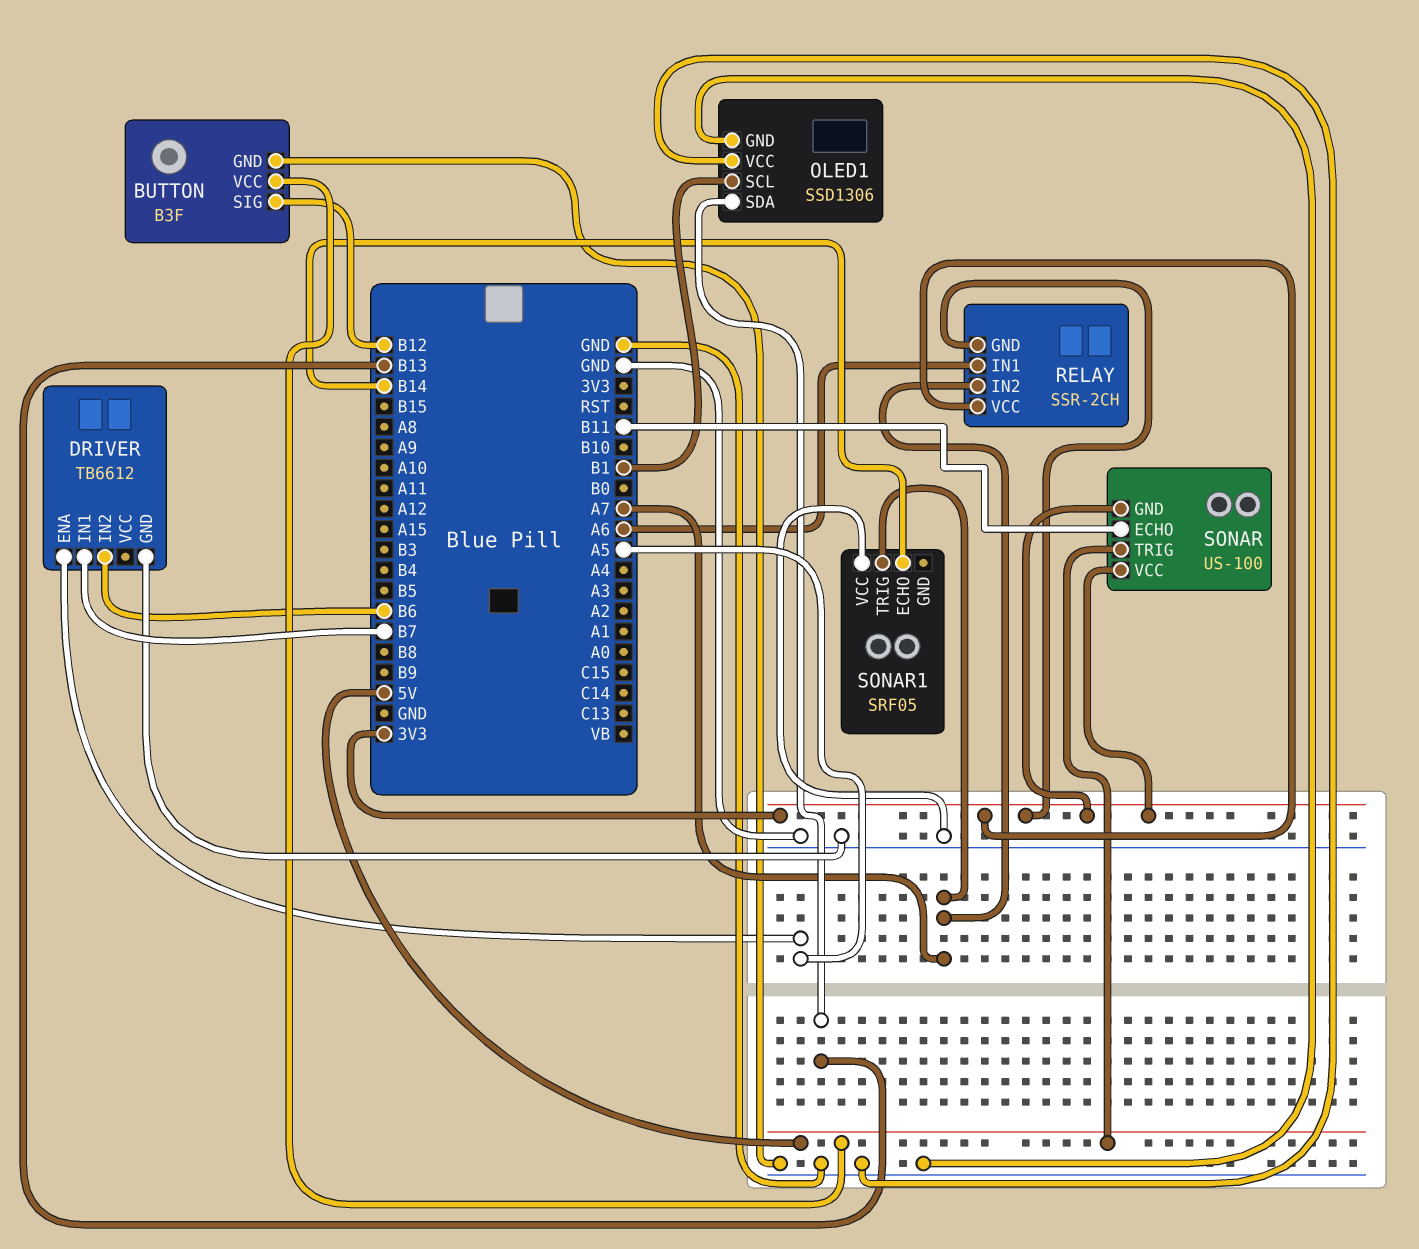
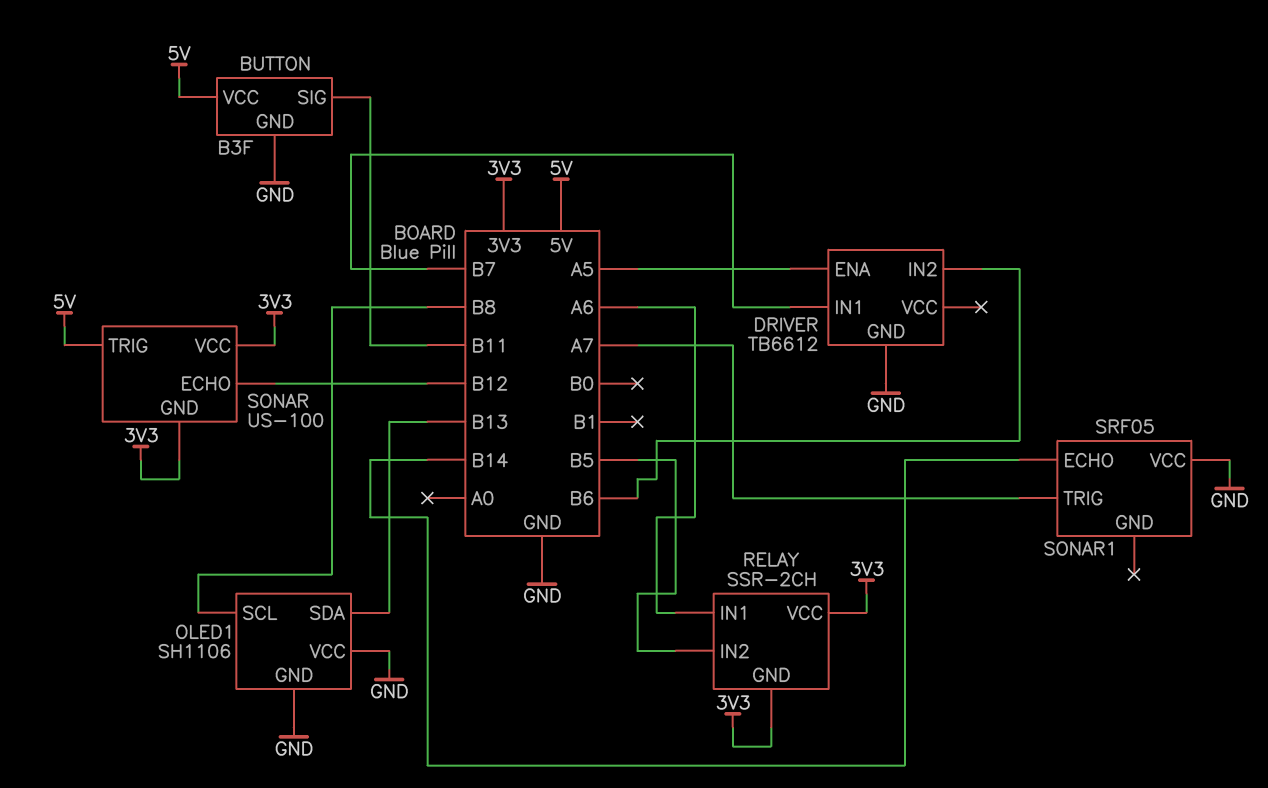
BUTTON pin SIG: B12 -> B11
OLED1: SSD1306 -> SH1106
OLED1 pin SCL: B1 -> B8
RELAY pin IN2: A7 -> B5
SONAR pin ECHO: B11 -> B12

